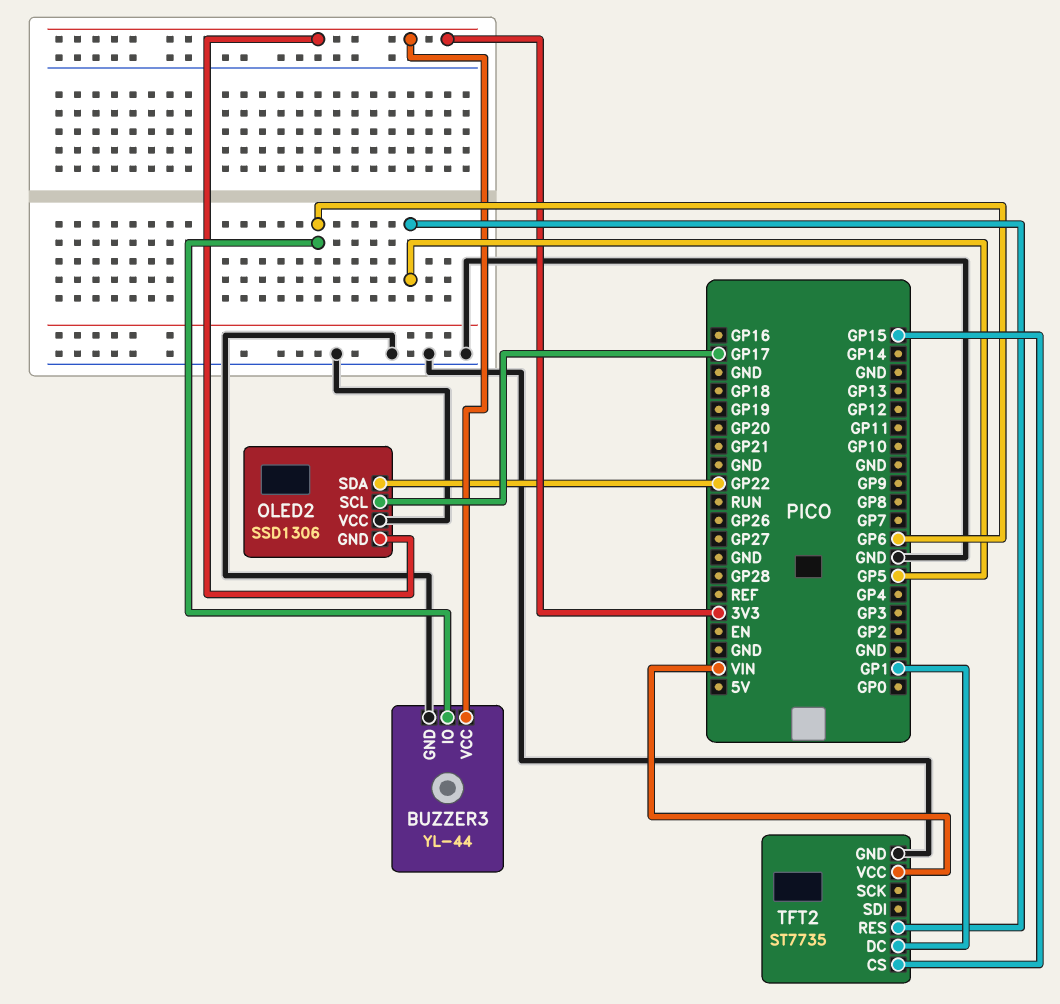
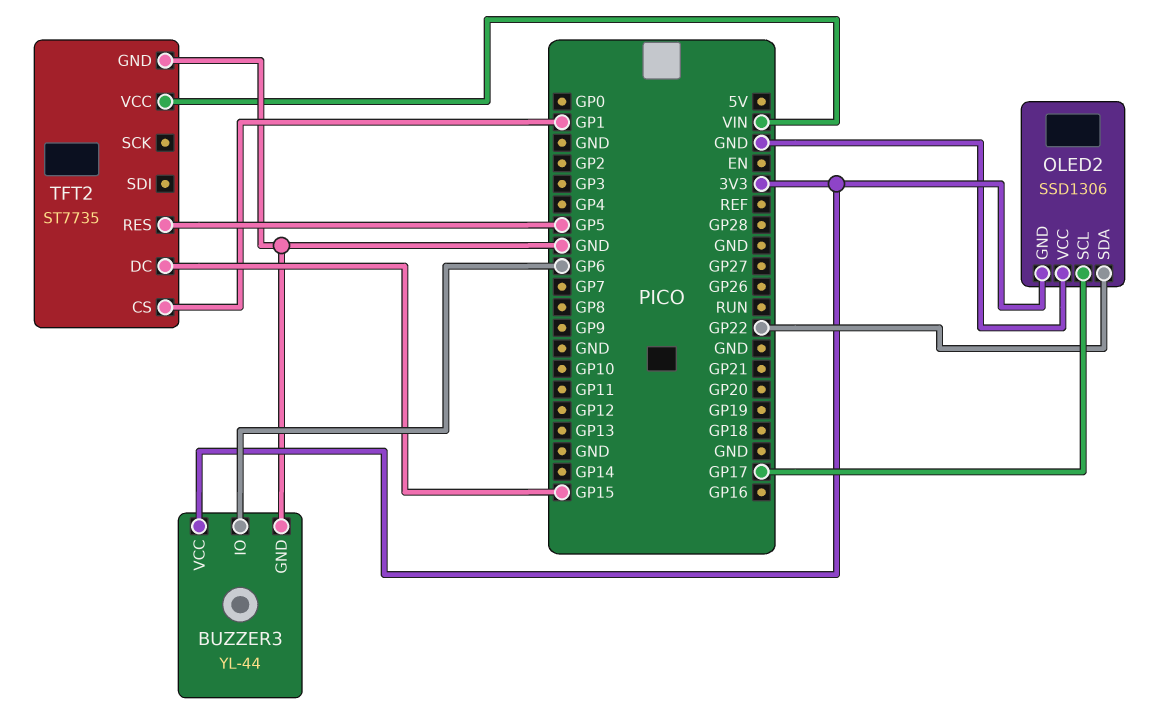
TFT2 pin CS: GP15 -> GP1
TFT2 pin DC: GP1 -> GP15

